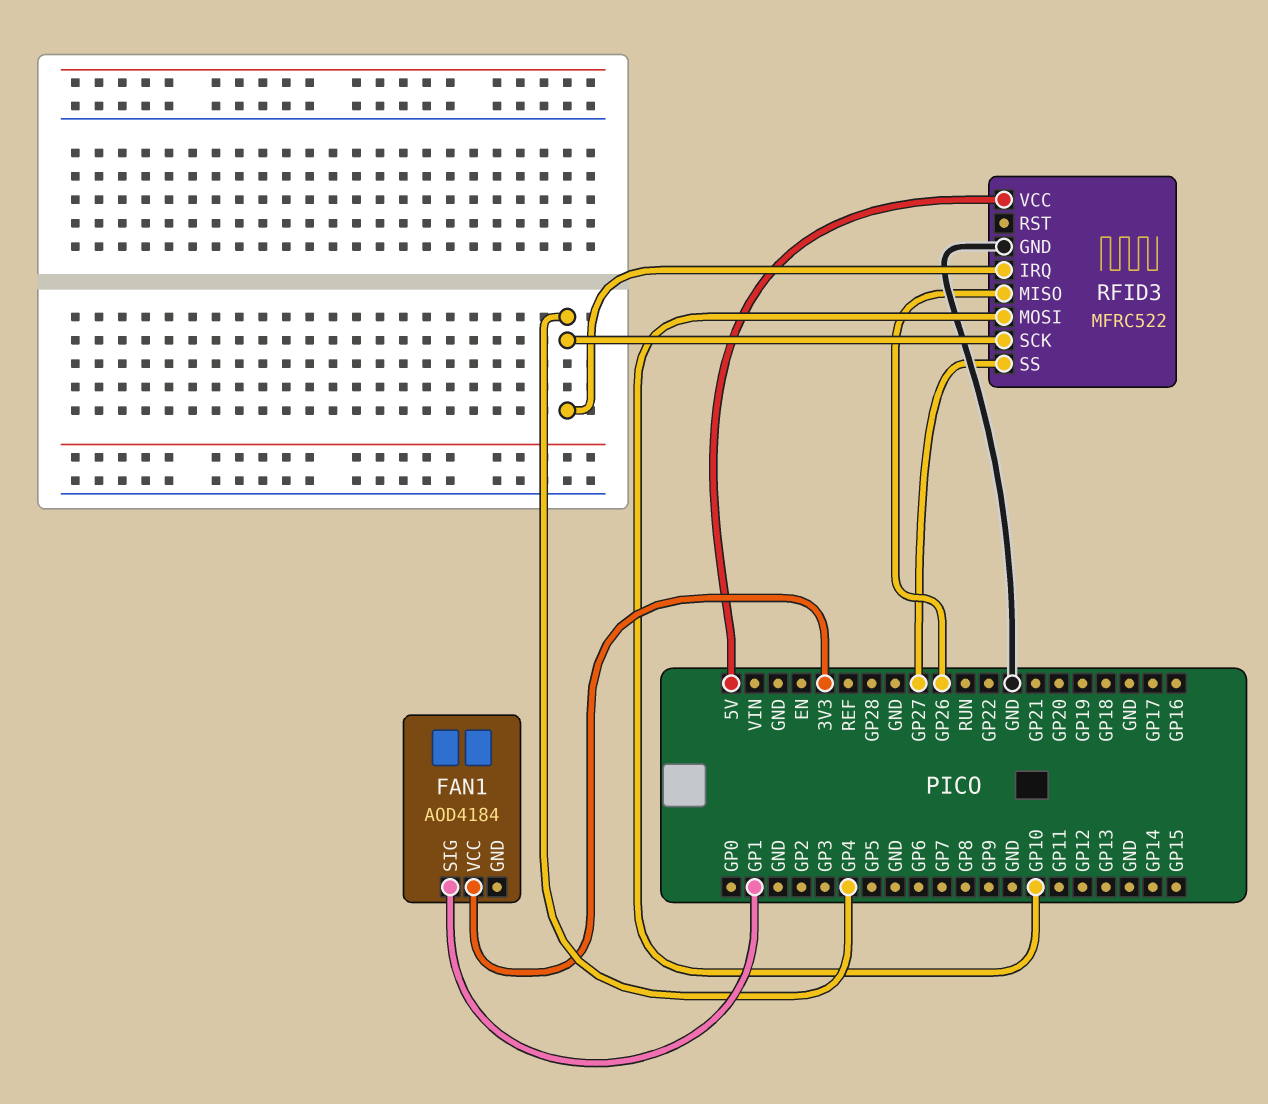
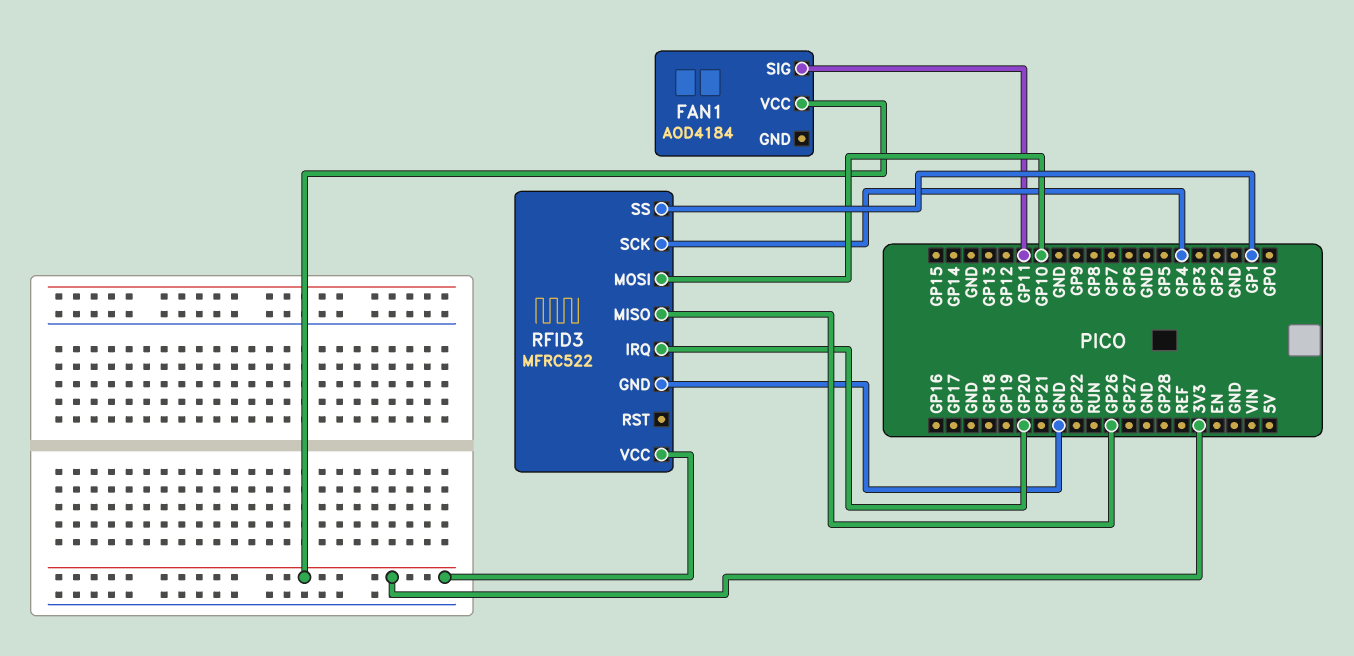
FAN1 pin SIG: GP1 -> GP11
RFID3 pin IRQ: GP4 -> GP20
RFID3 pin SS: GP27 -> GP1
RFID3 pin VCC: 5V -> 3V3

